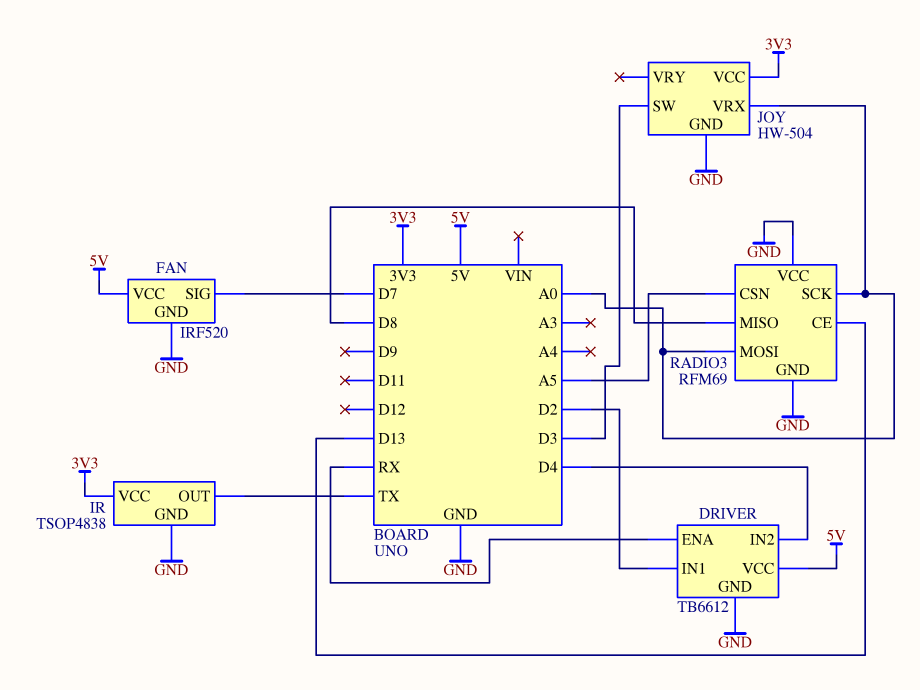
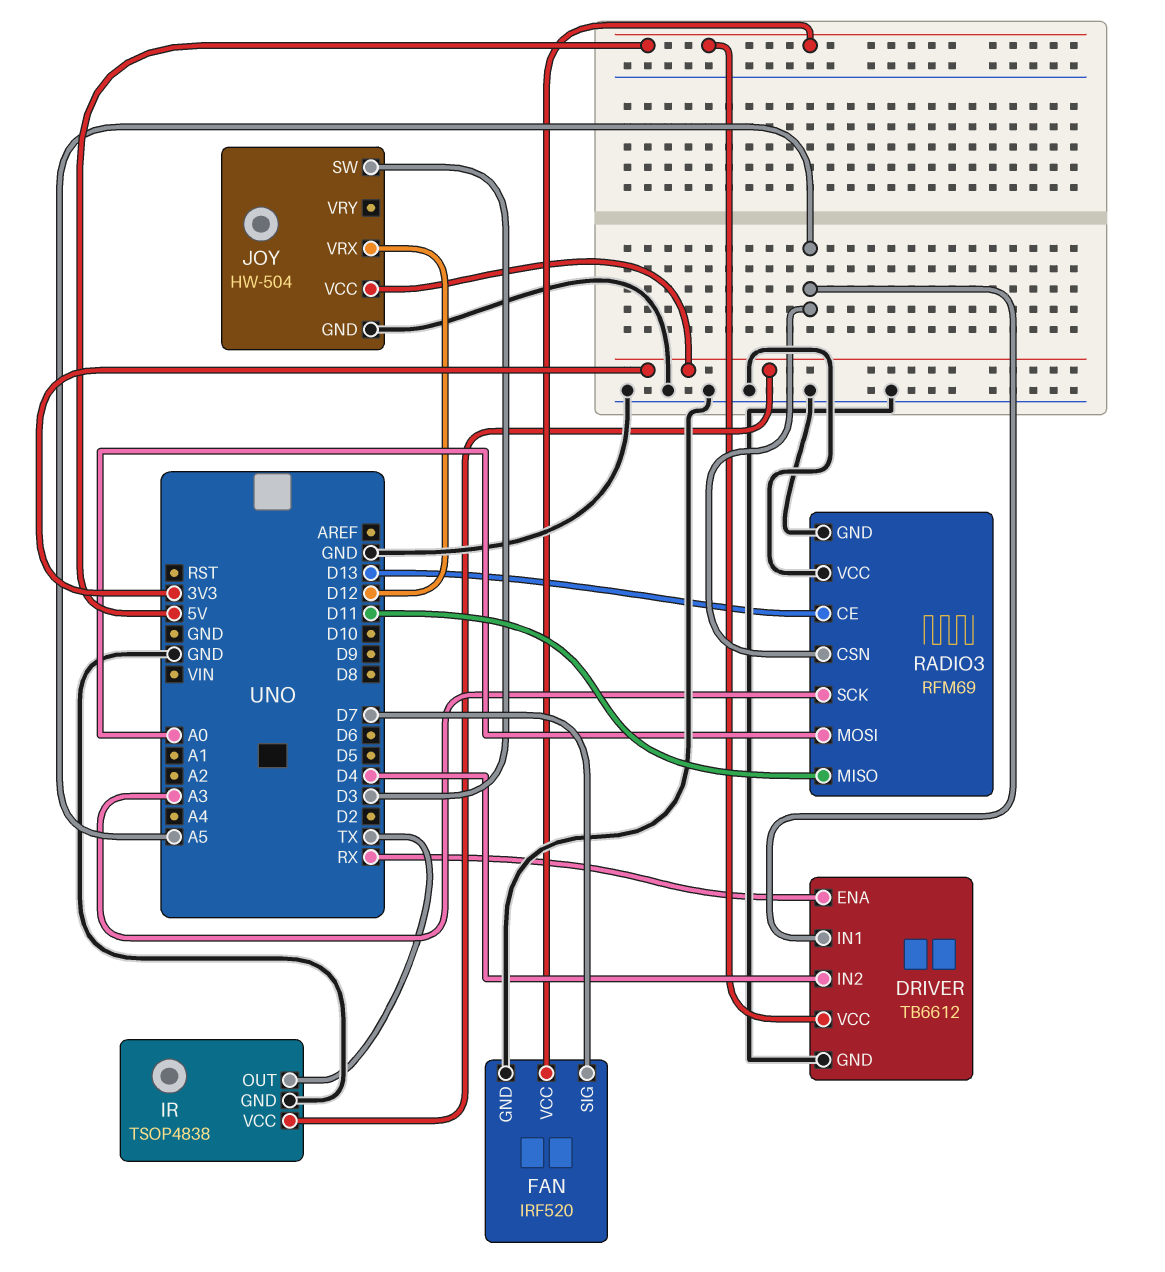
DRIVER pin IN1: D2 -> A5
JOY pin VRX: A0 -> D12
RADIO3 pin MISO: D8 -> D11
RADIO3 pin SCK: A0 -> A3

